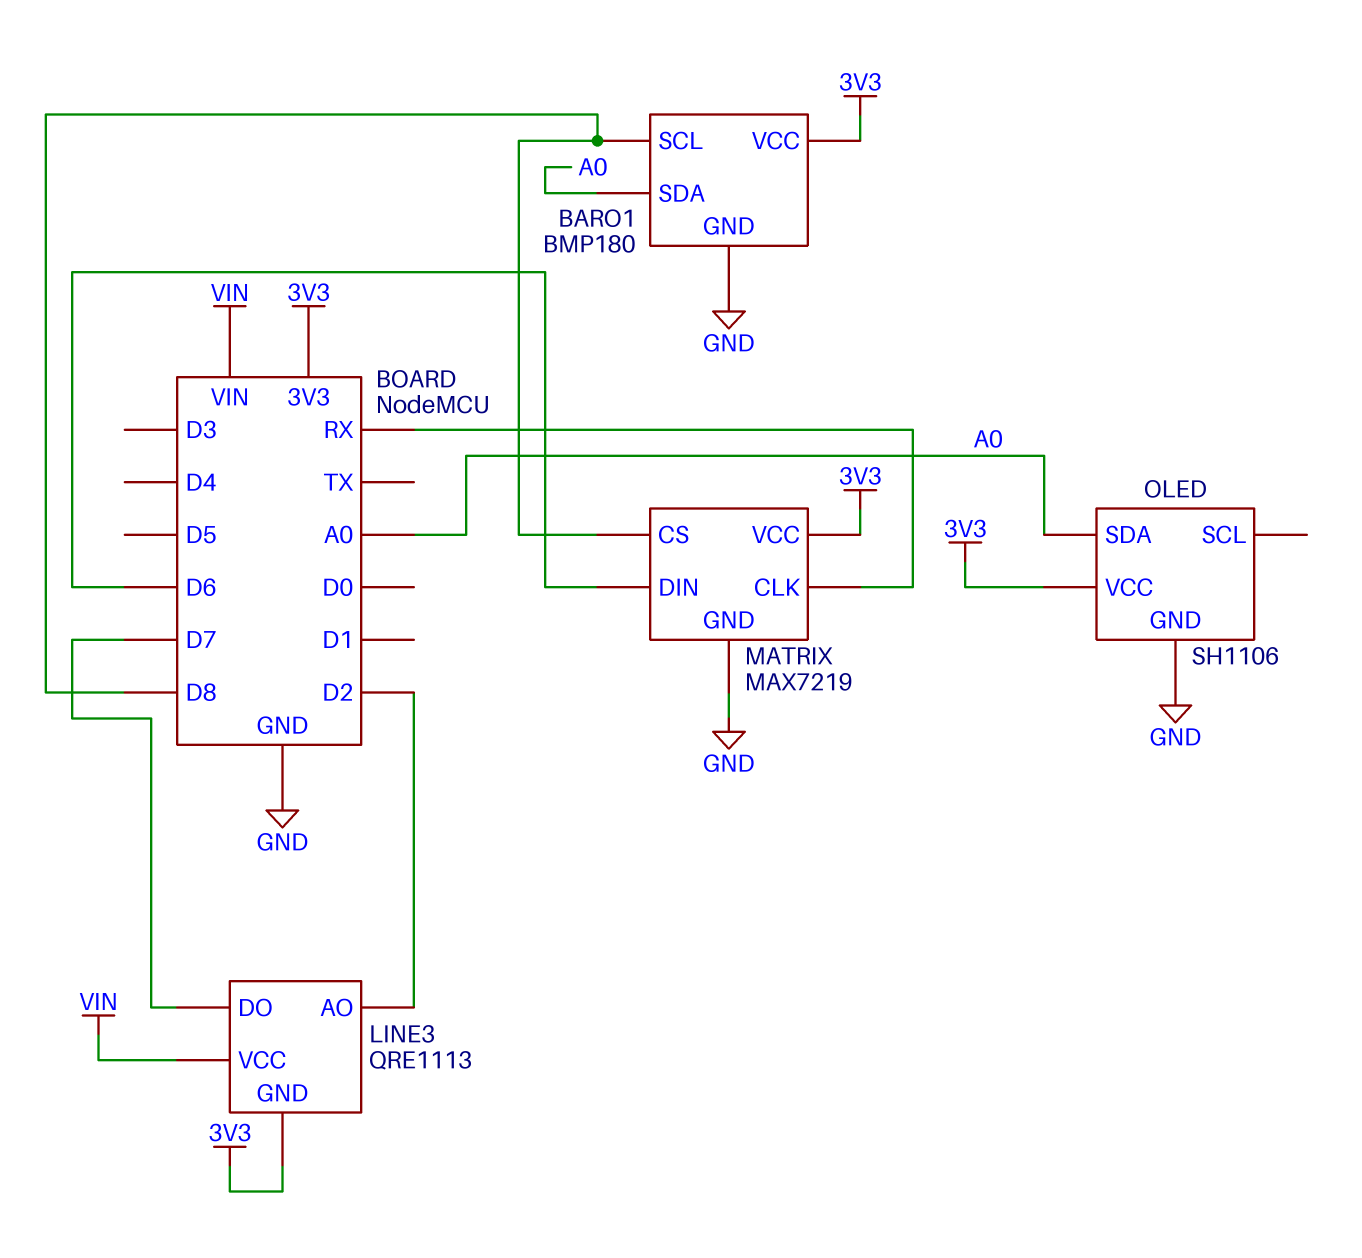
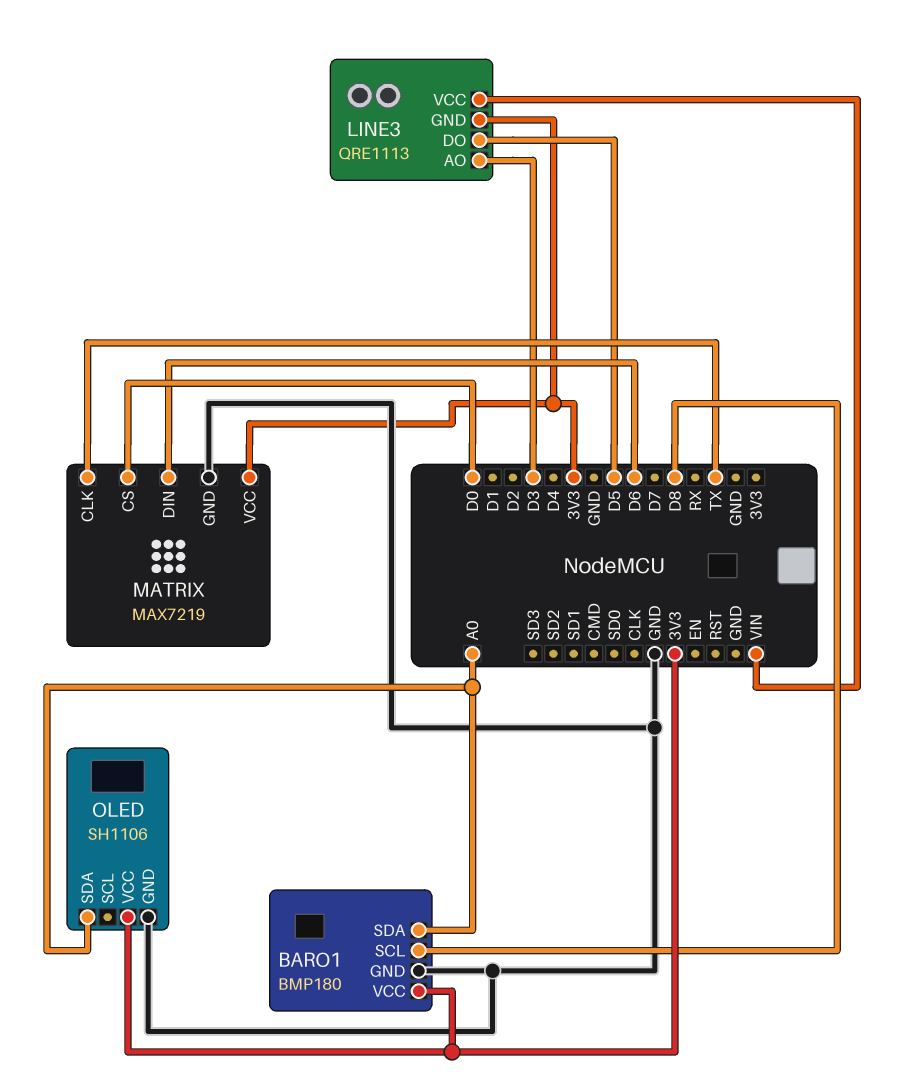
LINE3 pin AO: D2 -> D3
LINE3 pin DO: D7 -> D5
MATRIX pin CLK: RX -> TX
MATRIX pin CS: D8 -> D0

